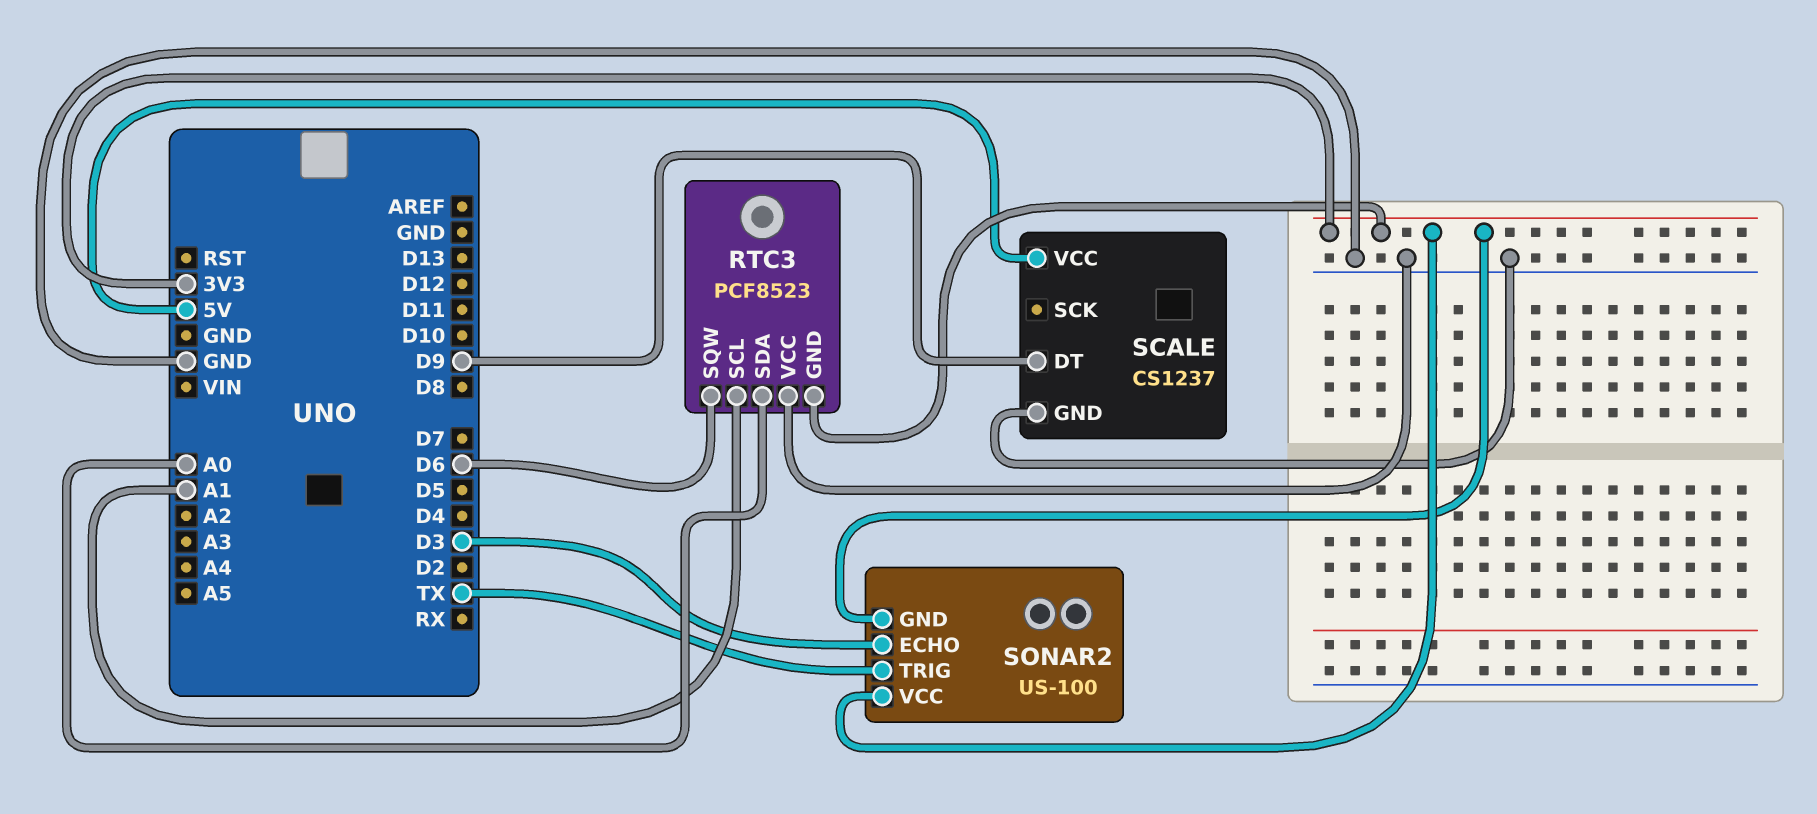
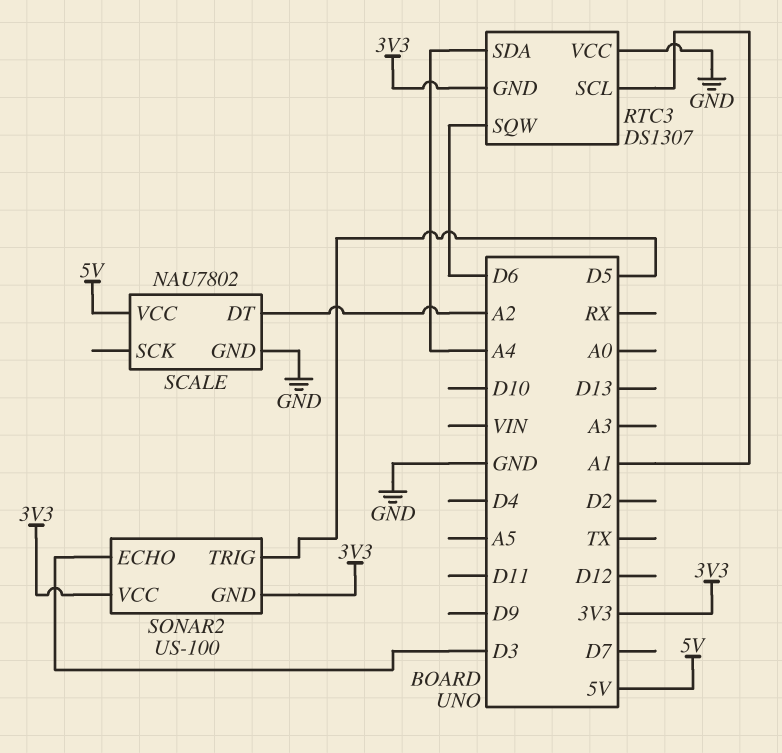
RTC3: PCF8523 -> DS1307
RTC3 pin SDA: A0 -> A4
SCALE: CS1237 -> NAU7802
SCALE pin DT: D9 -> A2
SONAR2 pin TRIG: TX -> D5

